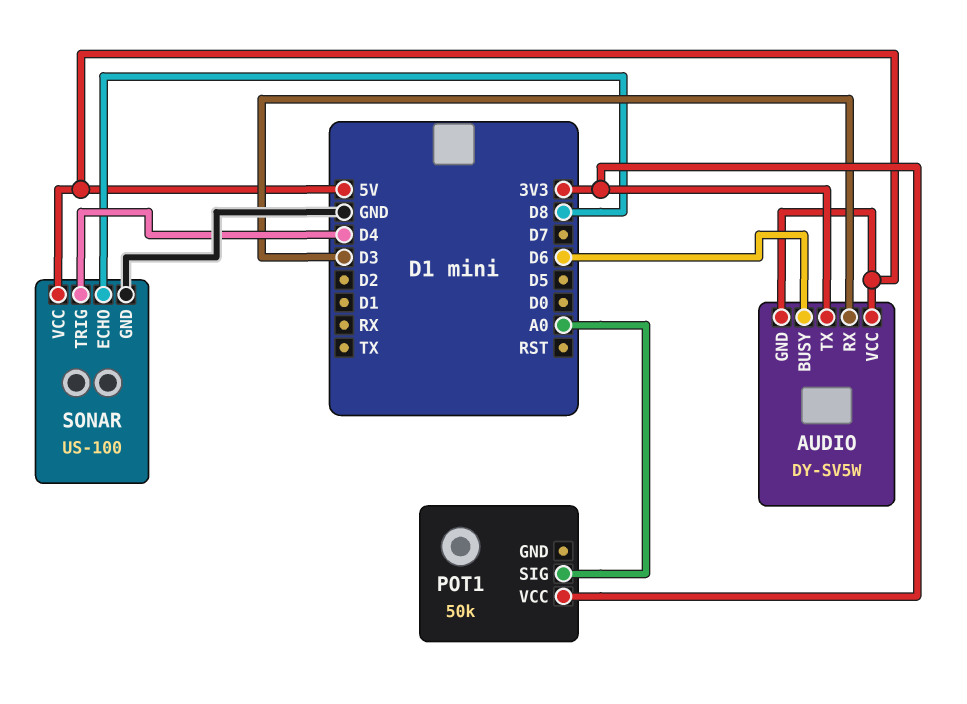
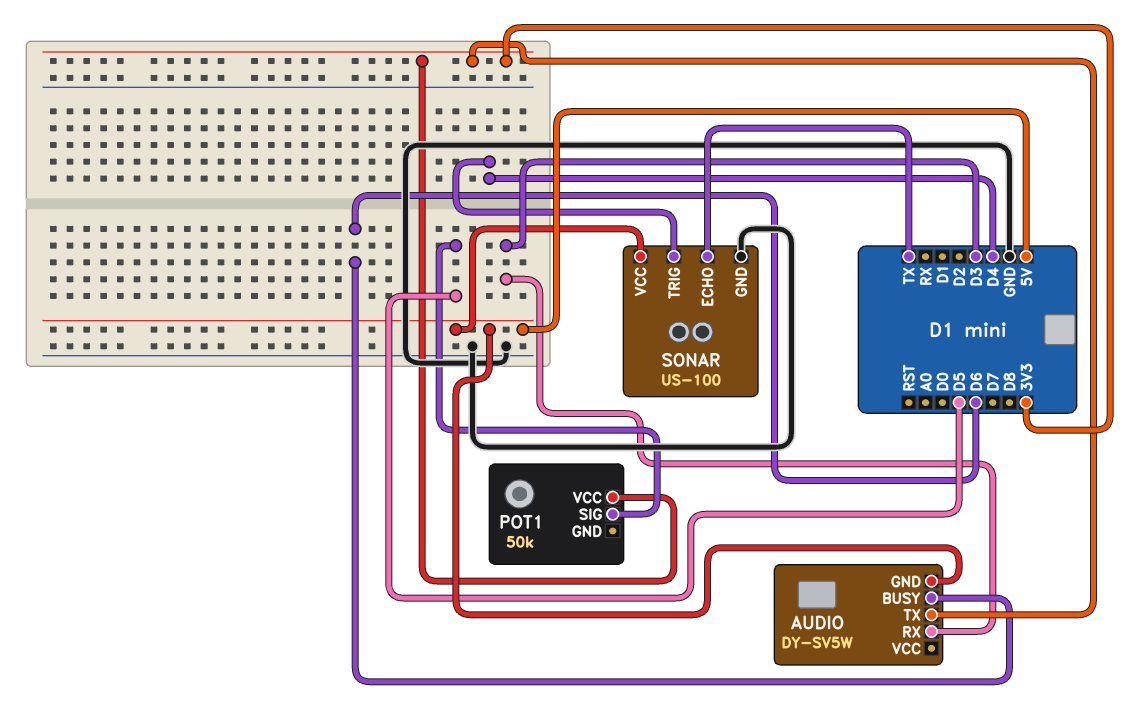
AUDIO pin VCC: 5V -> none
POT1 pin SIG: A0 -> D5
SONAR pin ECHO: D8 -> TX

